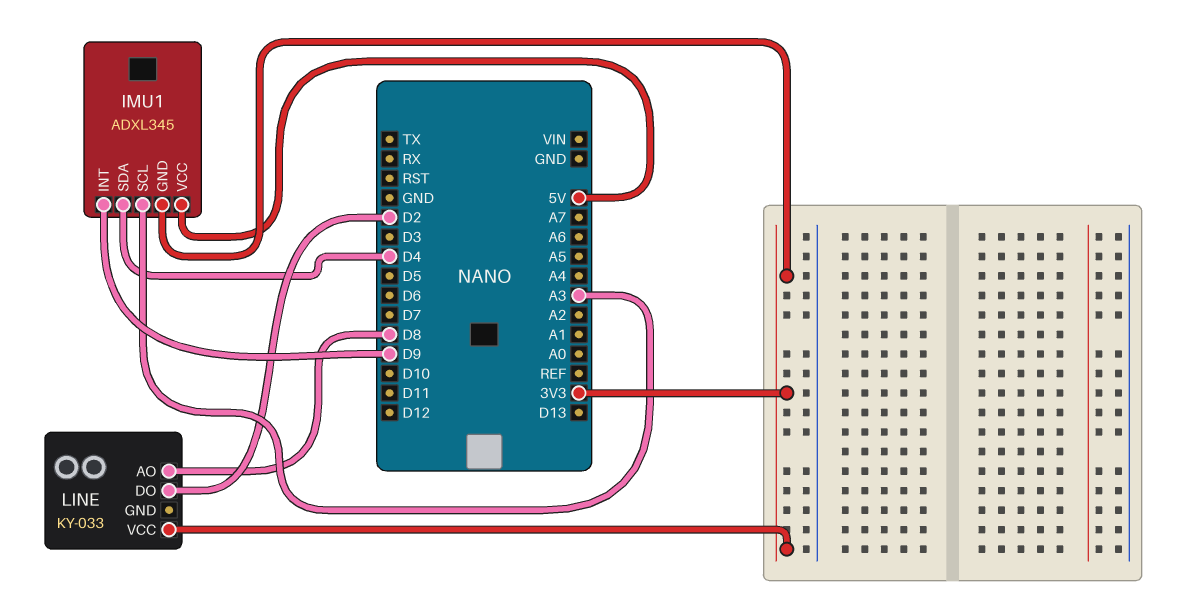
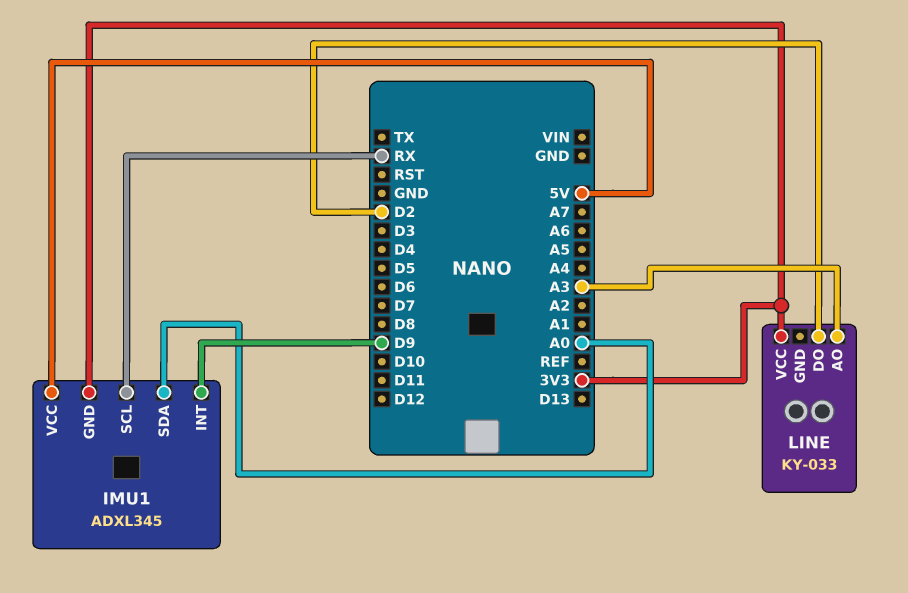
IMU1 pin SCL: A3 -> RX
IMU1 pin SDA: D4 -> A0
LINE pin AO: D8 -> A3

